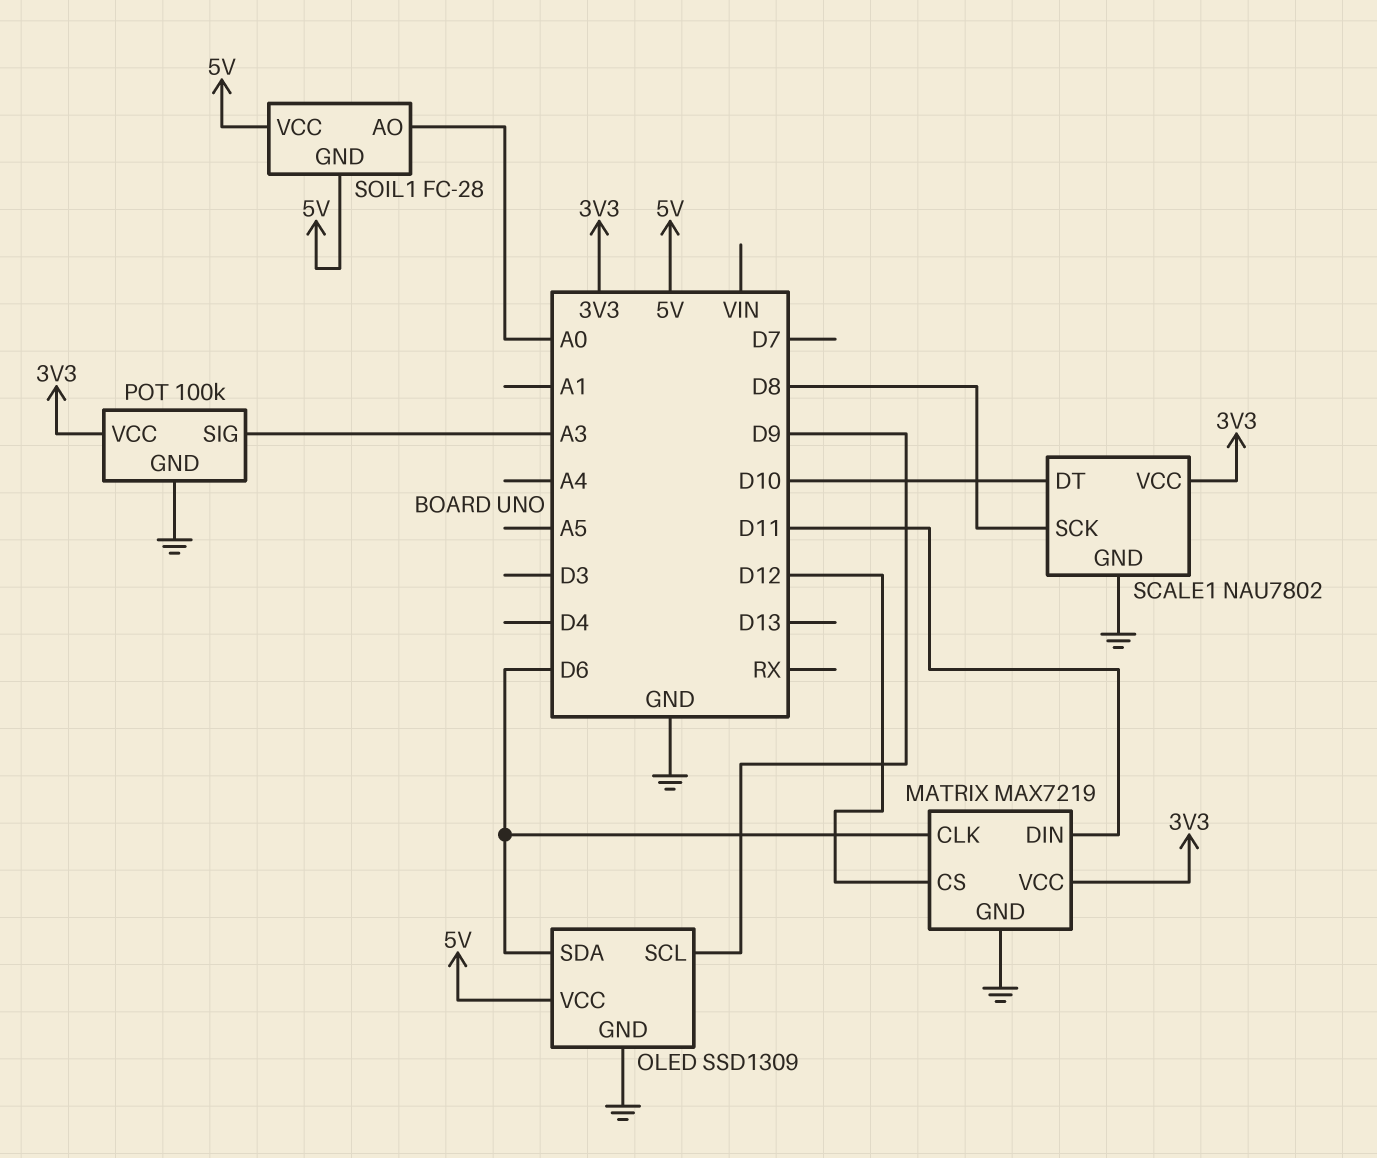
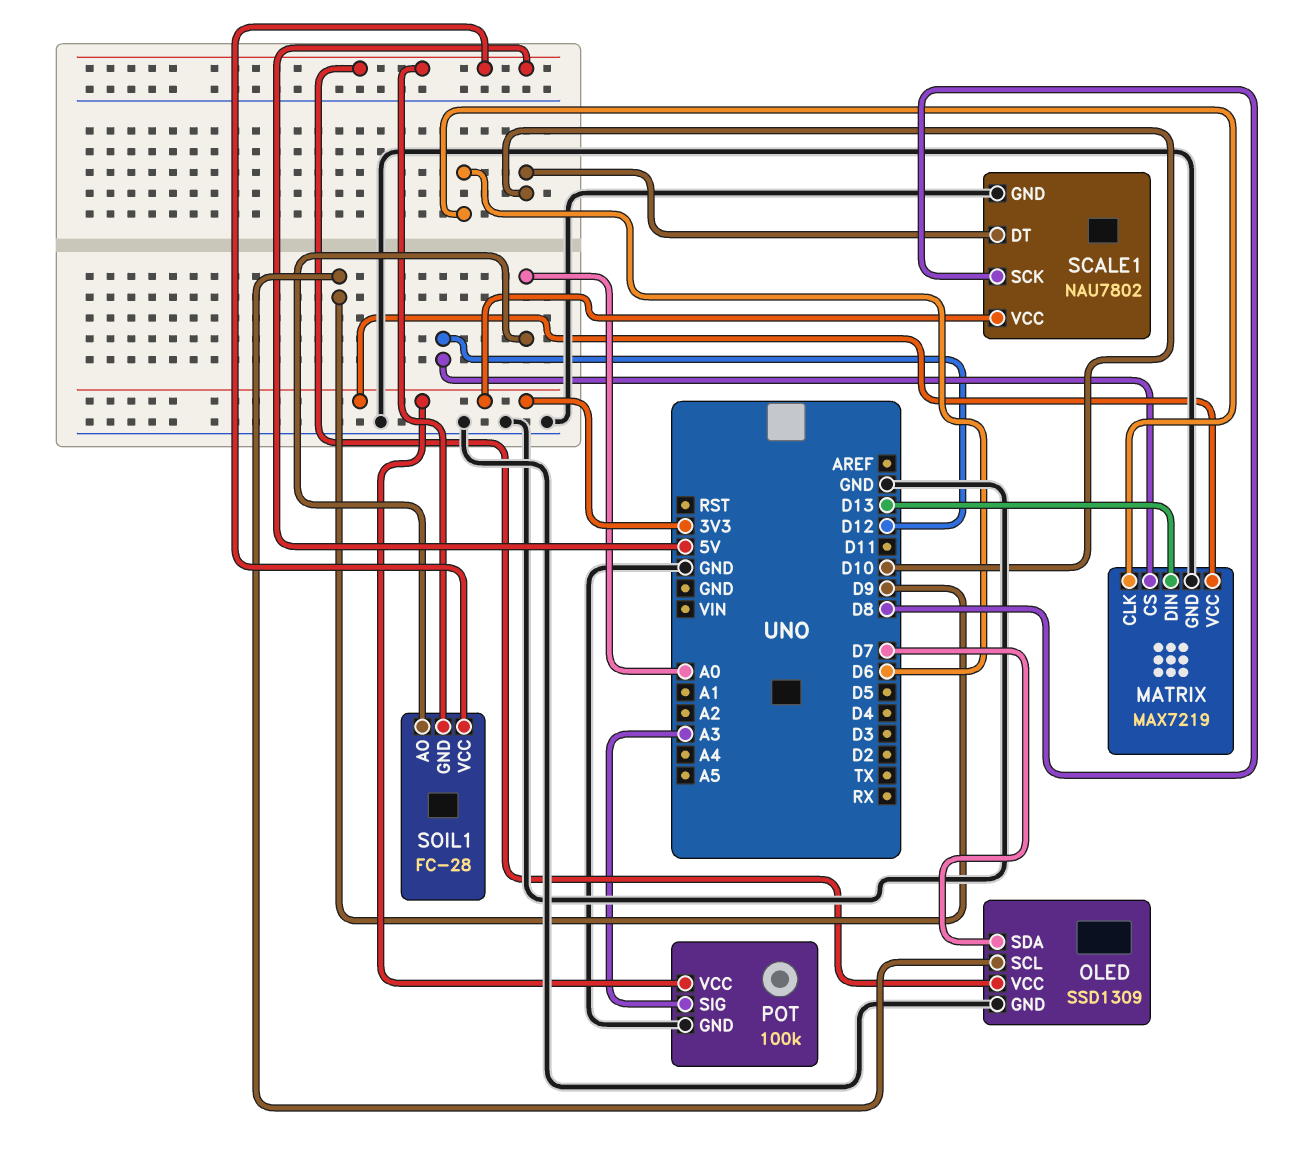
MATRIX pin DIN: D11 -> D13
OLED pin SDA: D6 -> D7

